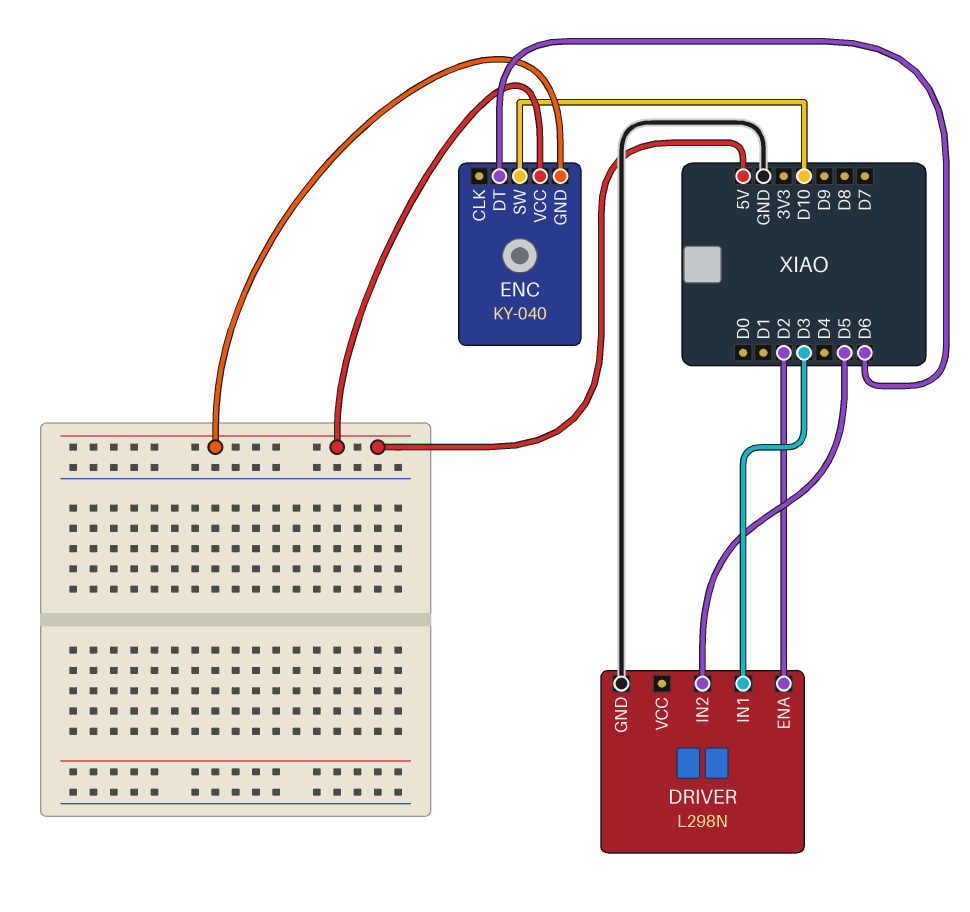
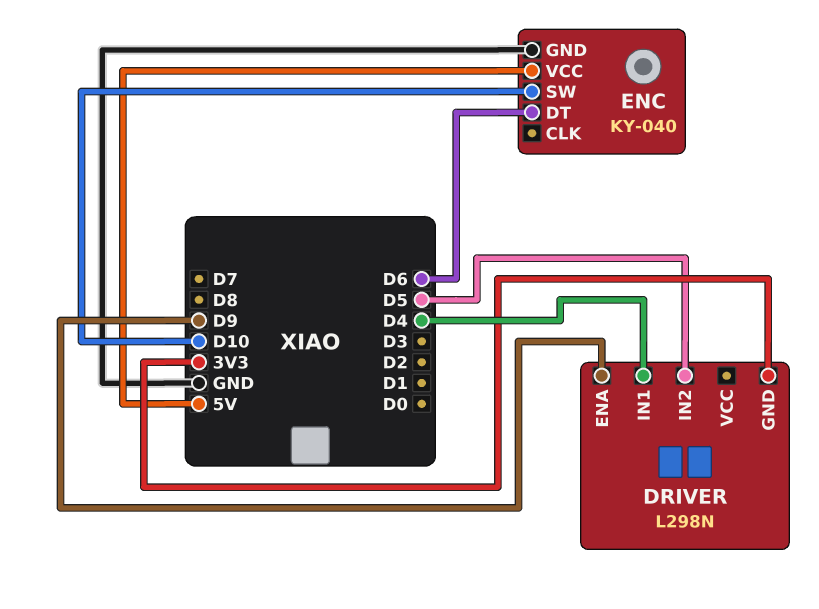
DRIVER pin ENA: D2 -> D9
DRIVER pin GND: GND -> 3V3
DRIVER pin IN1: D3 -> D4
ENC pin GND: 5V -> GND

